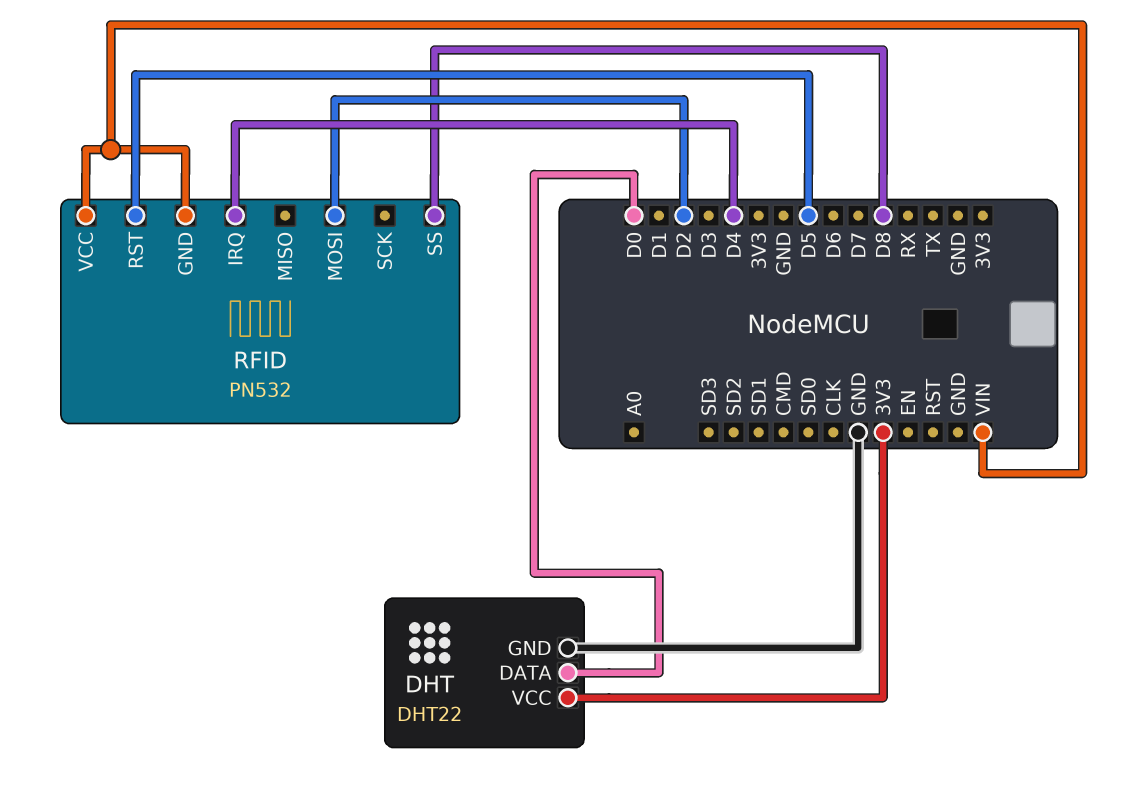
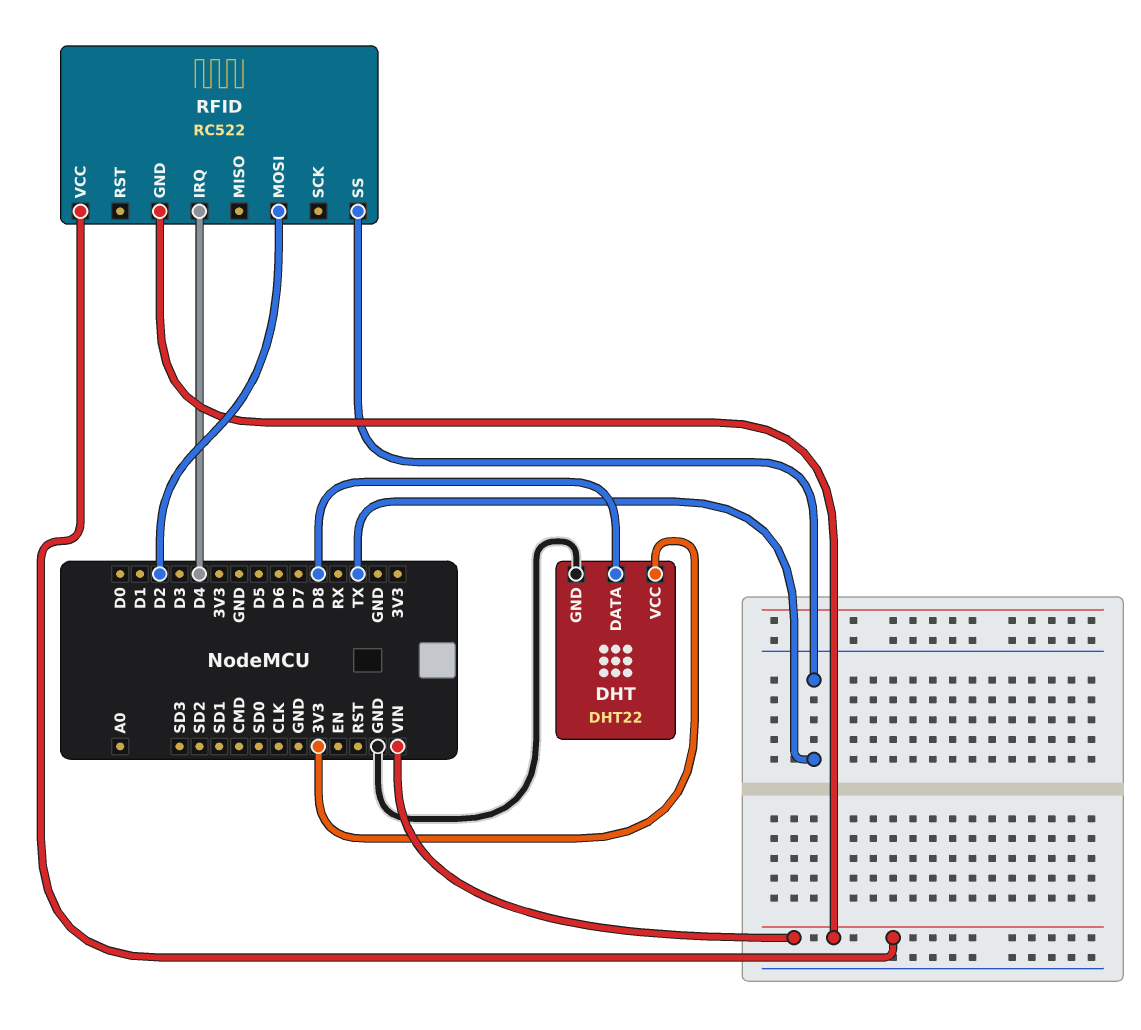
DHT pin DATA: D0 -> D8
RFID: PN532 -> RC522
RFID pin RST: D5 -> none
RFID pin SS: D8 -> TX

